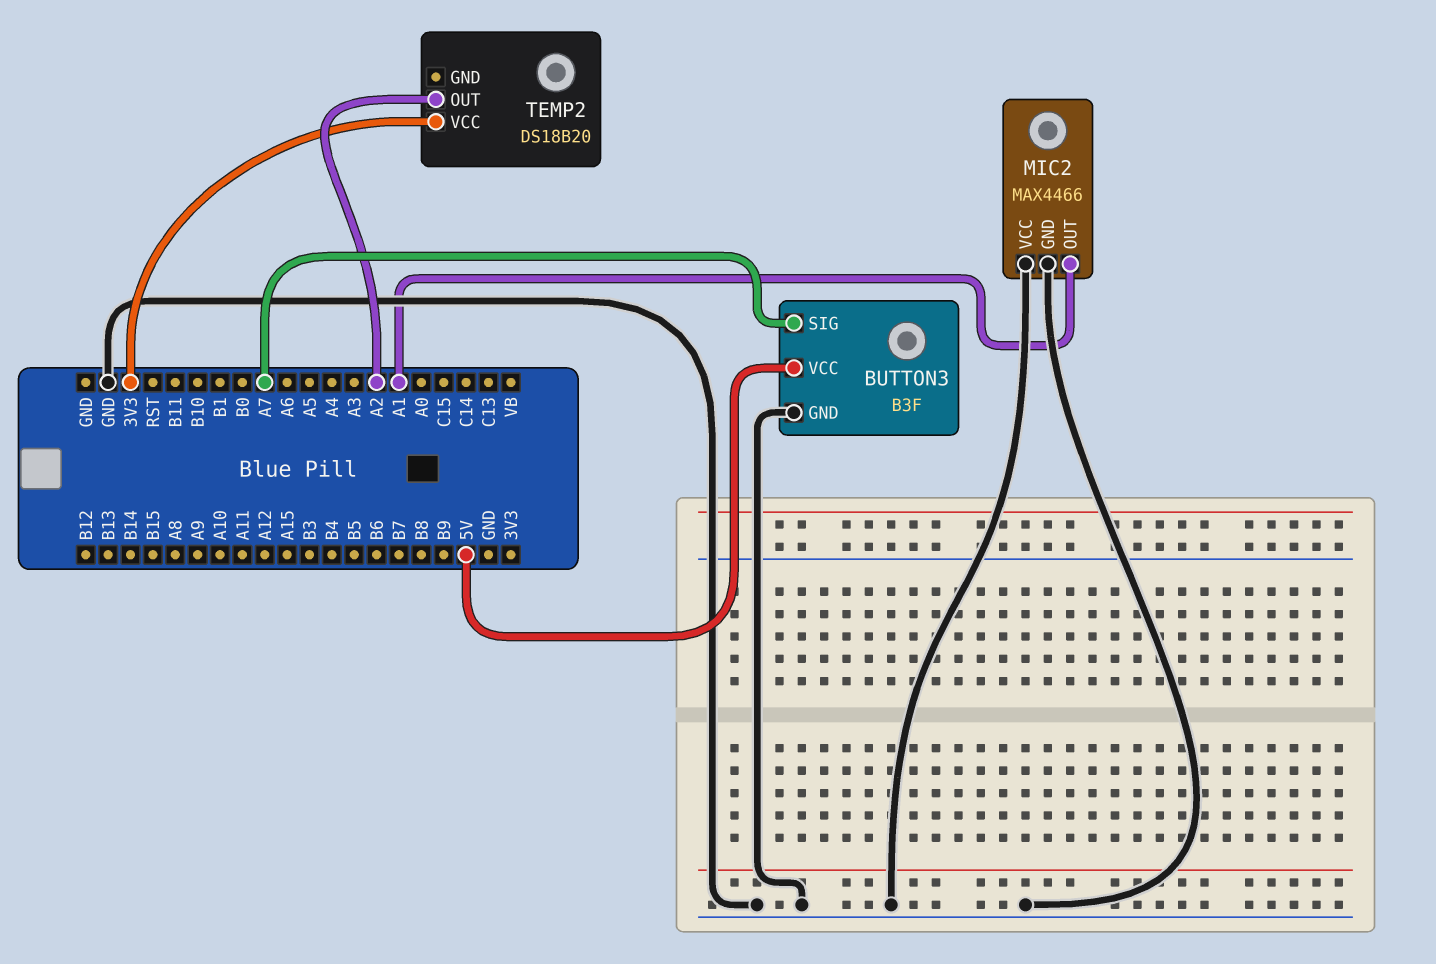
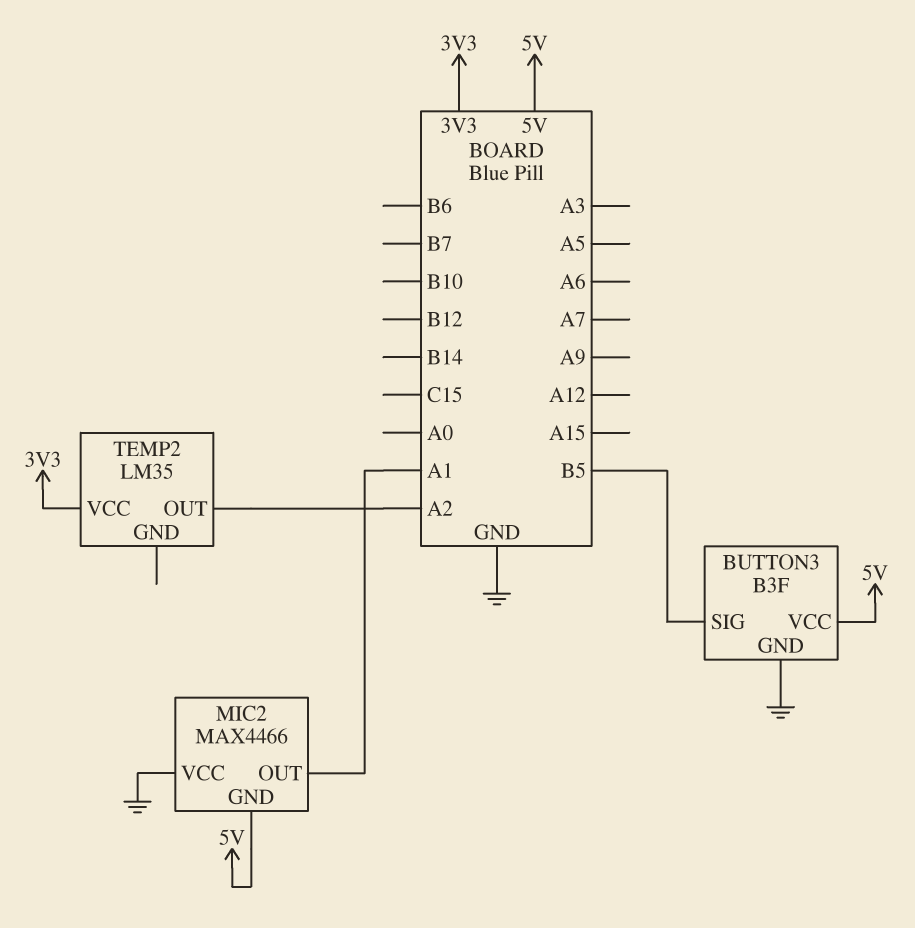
BUTTON3 pin SIG: A7 -> B5
MIC2 pin GND: GND -> 5V
TEMP2: DS18B20 -> LM35

